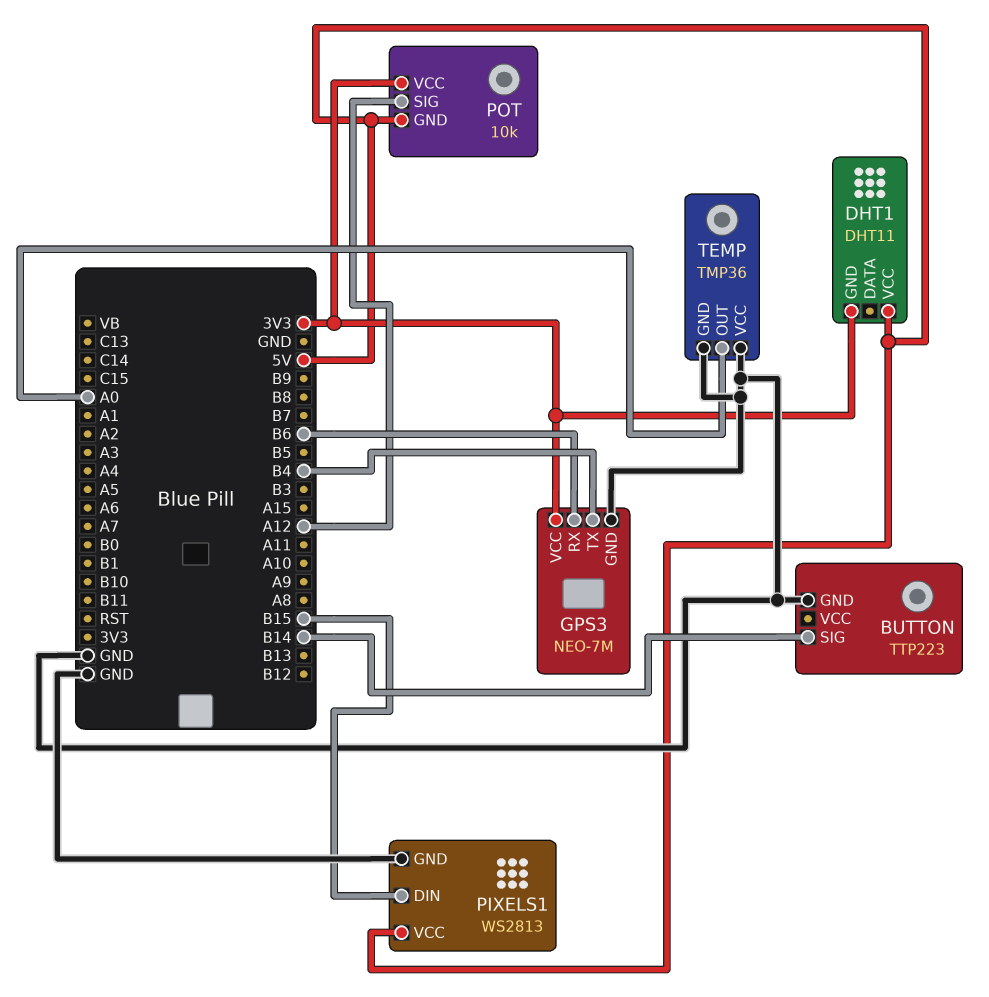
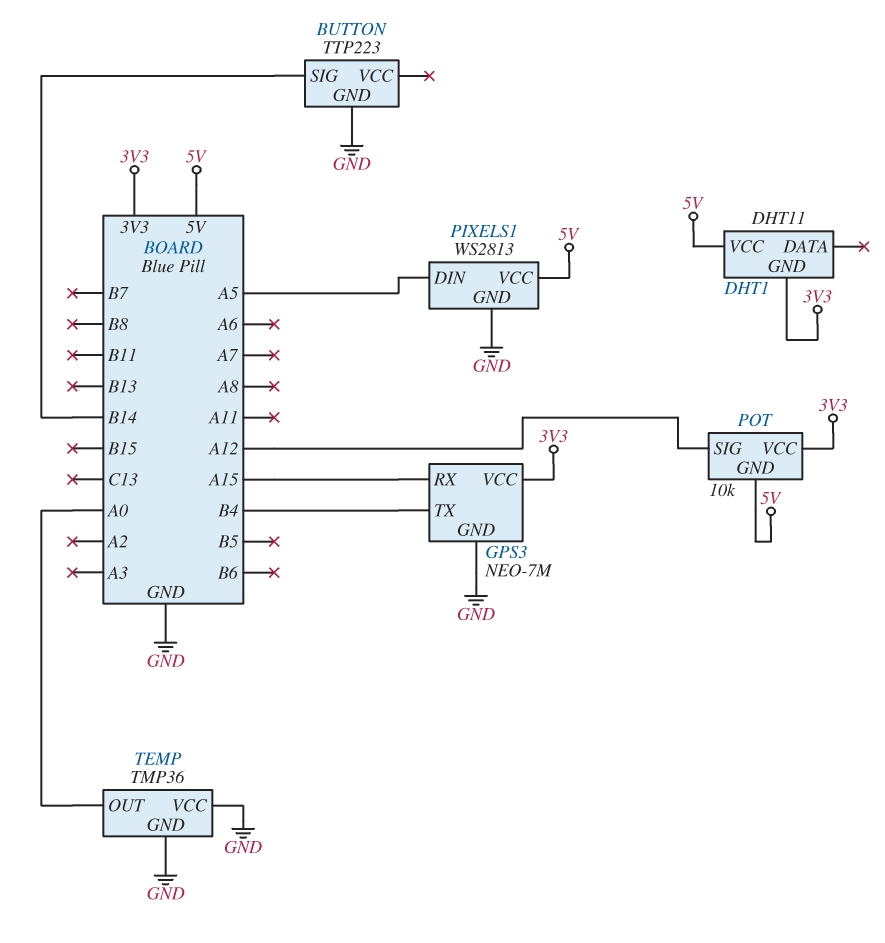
GPS3 pin RX: B6 -> A15
PIXELS1 pin DIN: B15 -> A5

